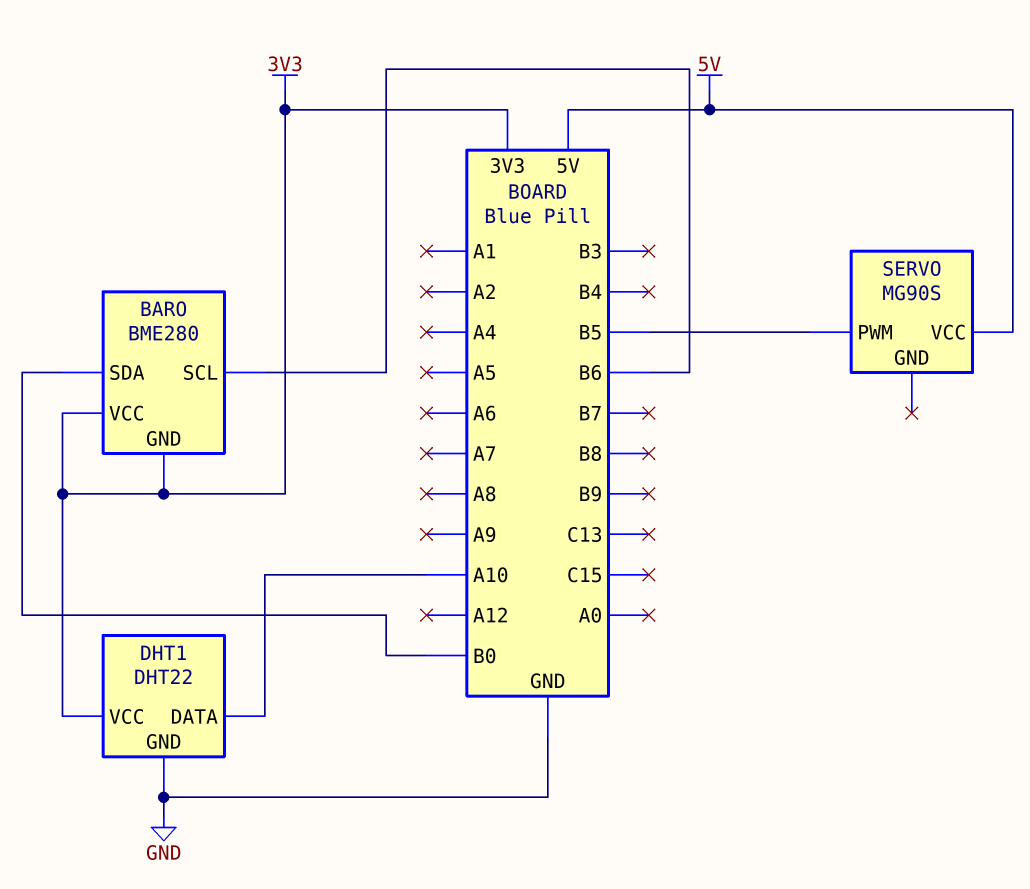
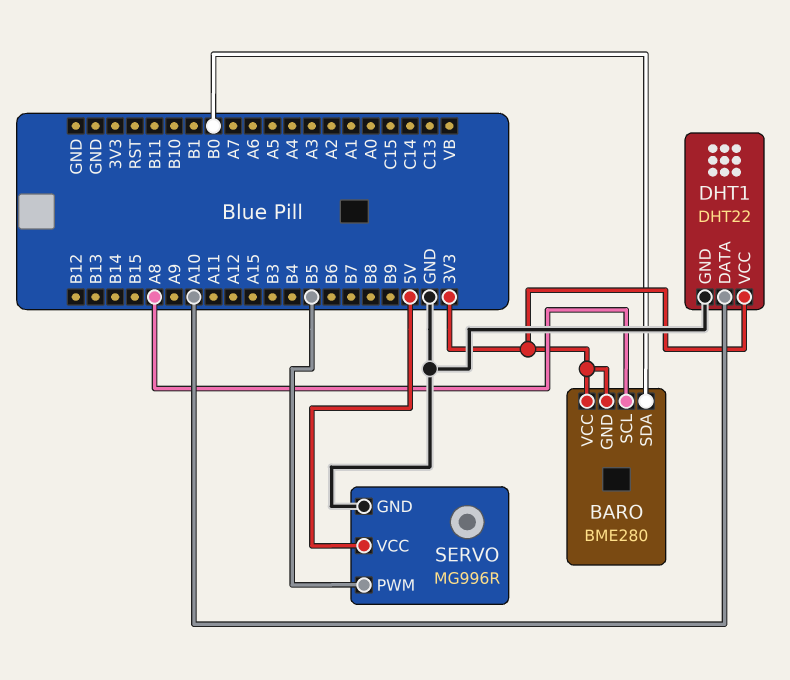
BARO pin SCL: B6 -> A8
SERVO: MG90S -> MG996R
SERVO pin GND: none -> GND

